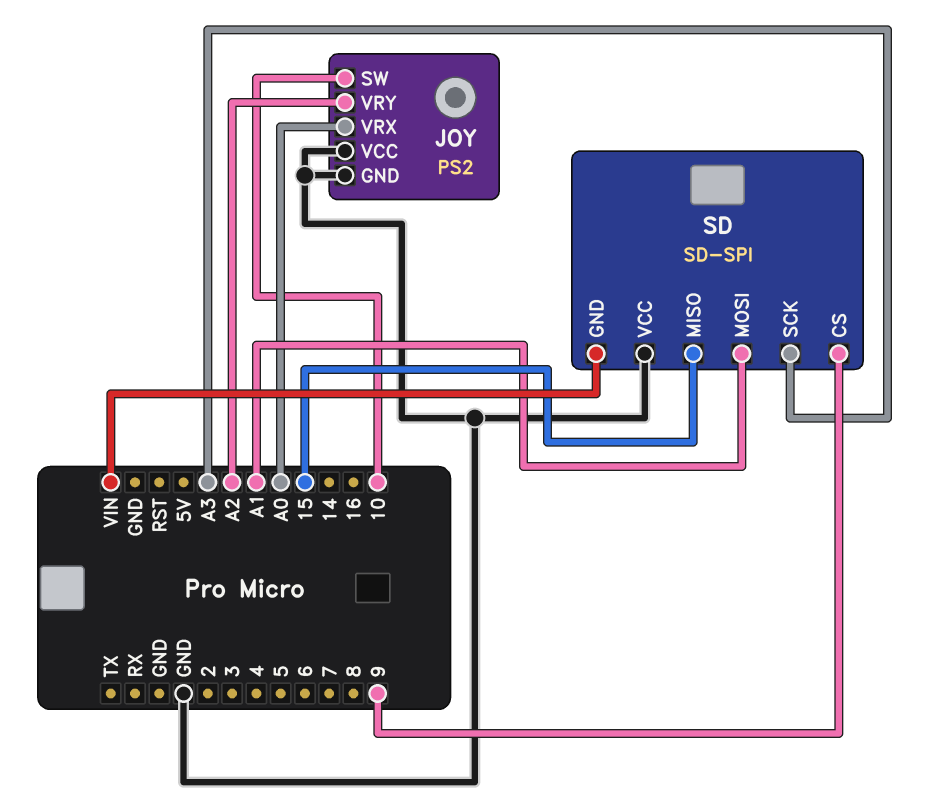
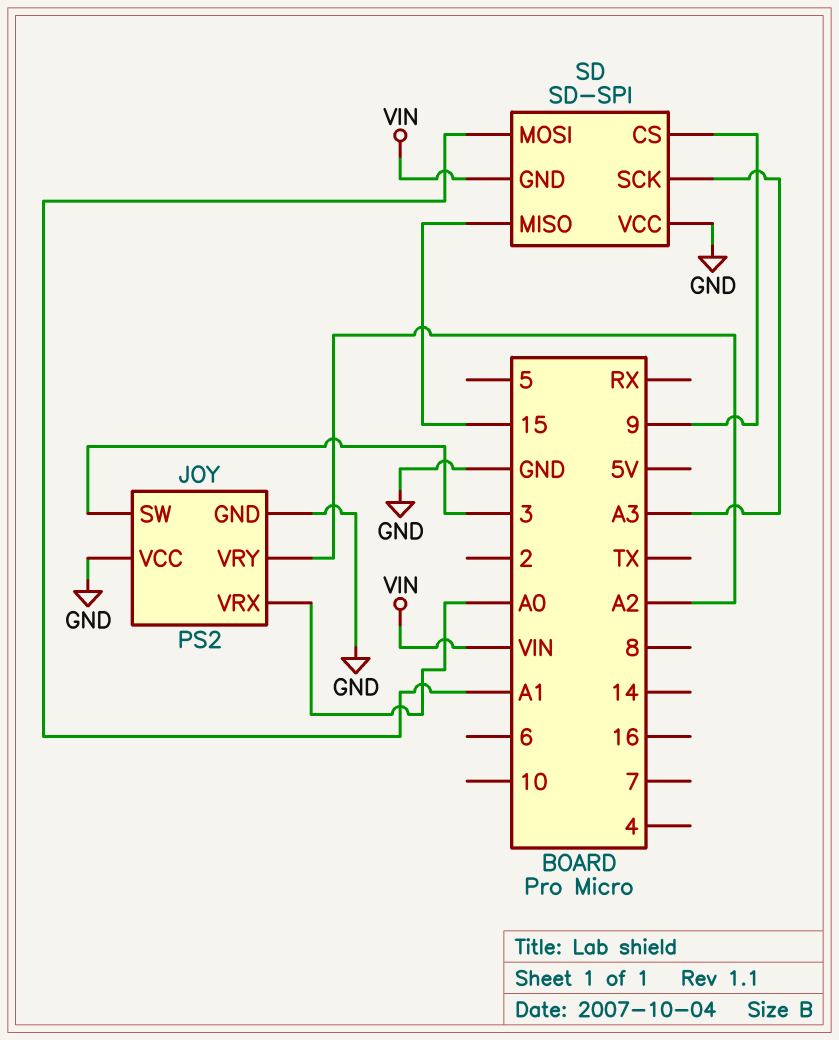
JOY pin SW: 10 -> 3

